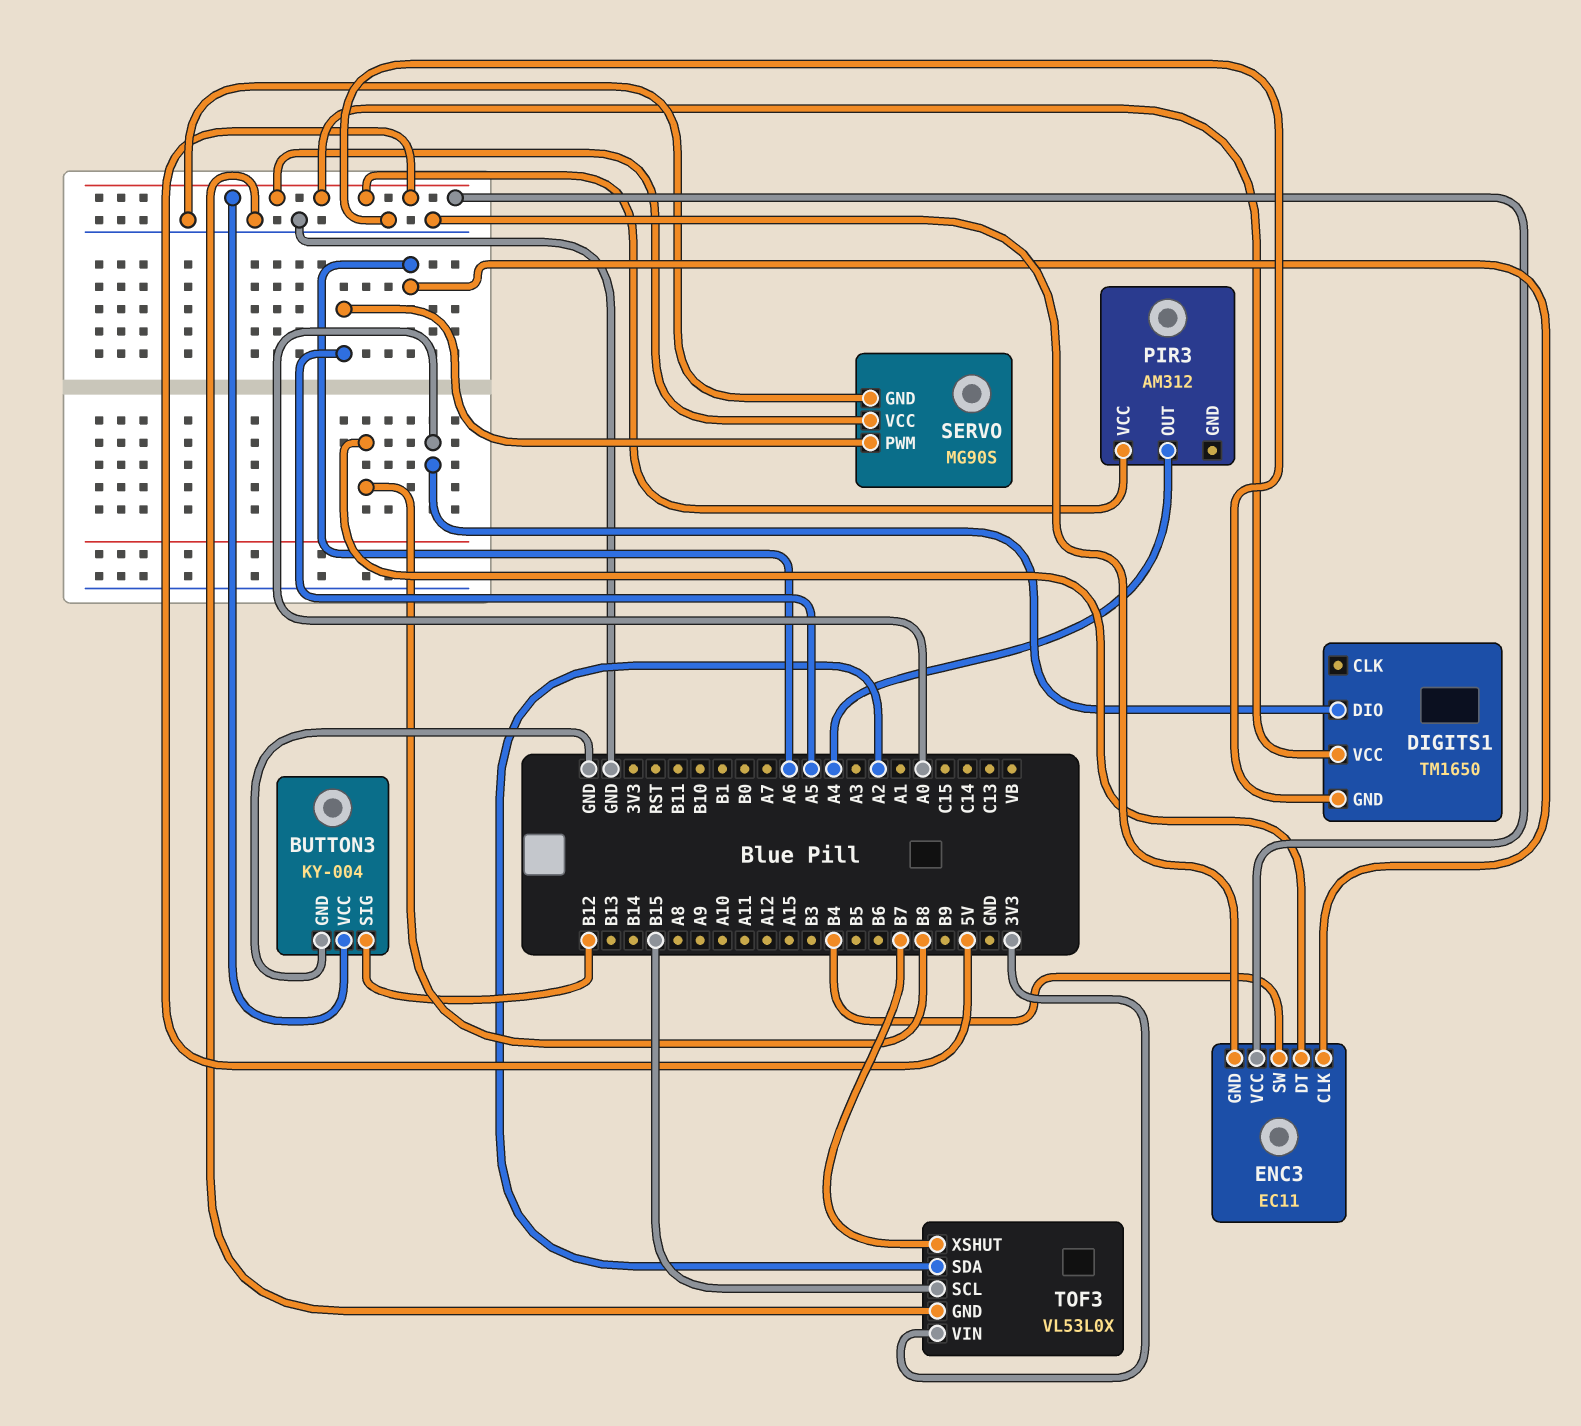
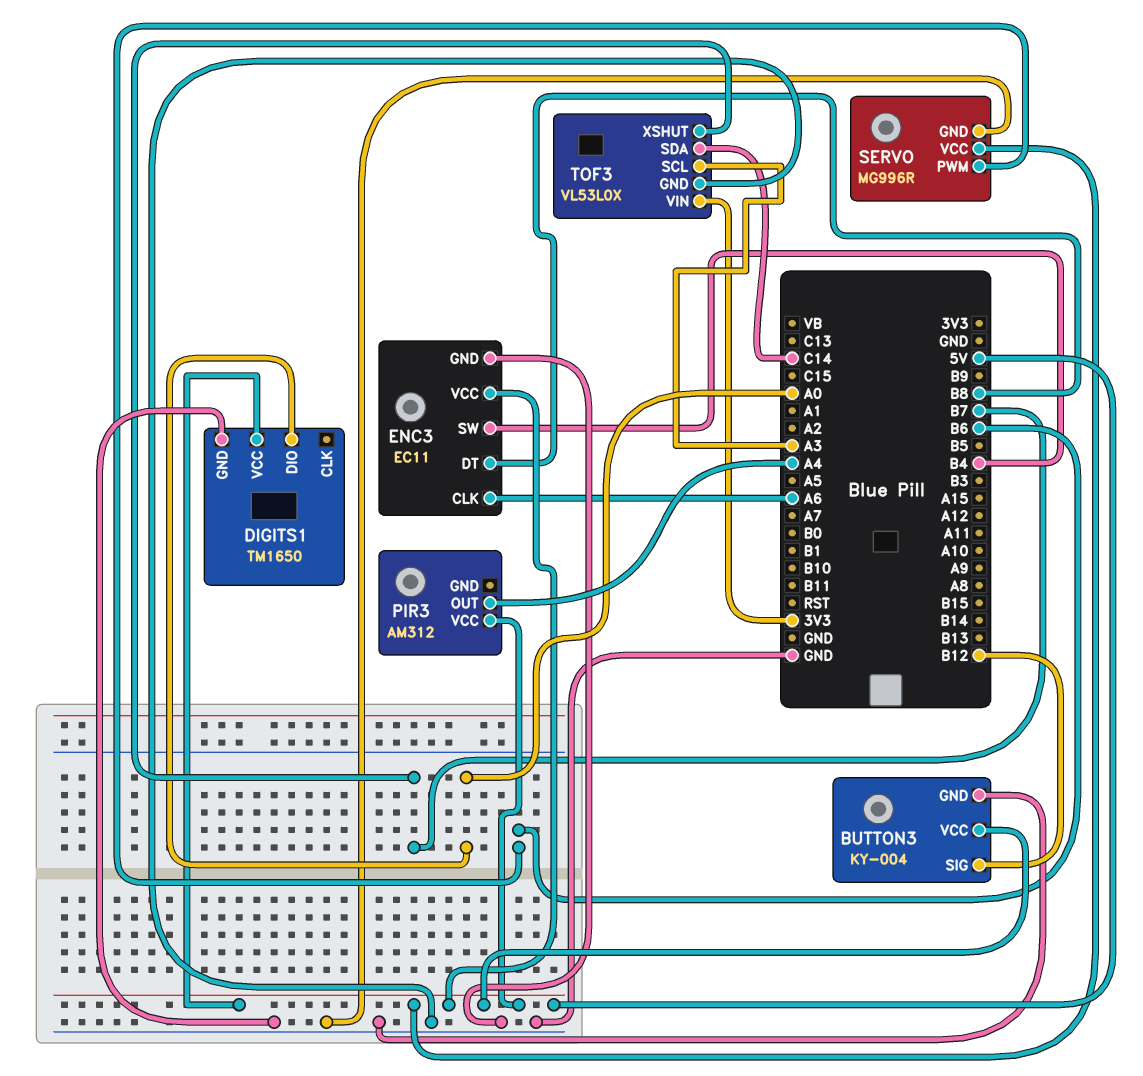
SERVO: MG90S -> MG996R
SERVO pin PWM: A5 -> B6
TOF3 pin SCL: B15 -> A3
TOF3 pin SDA: A2 -> C14

